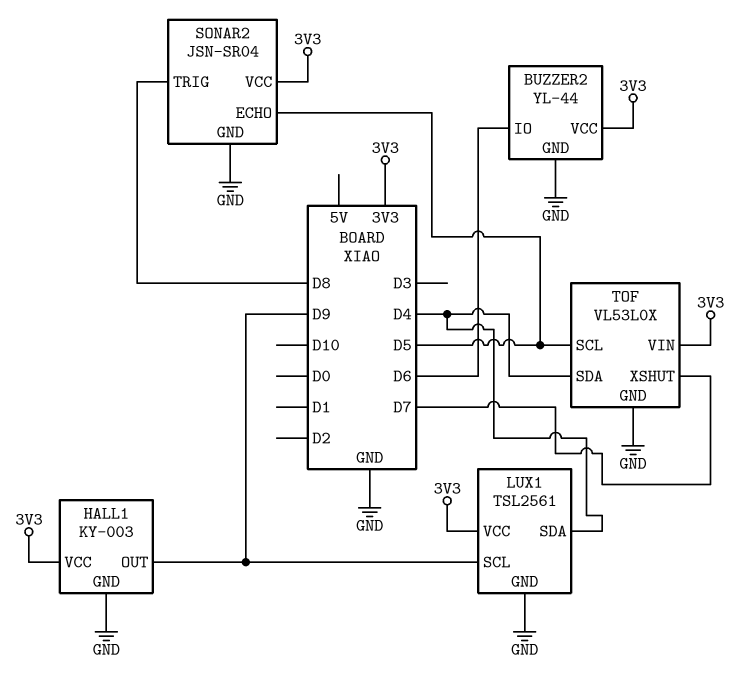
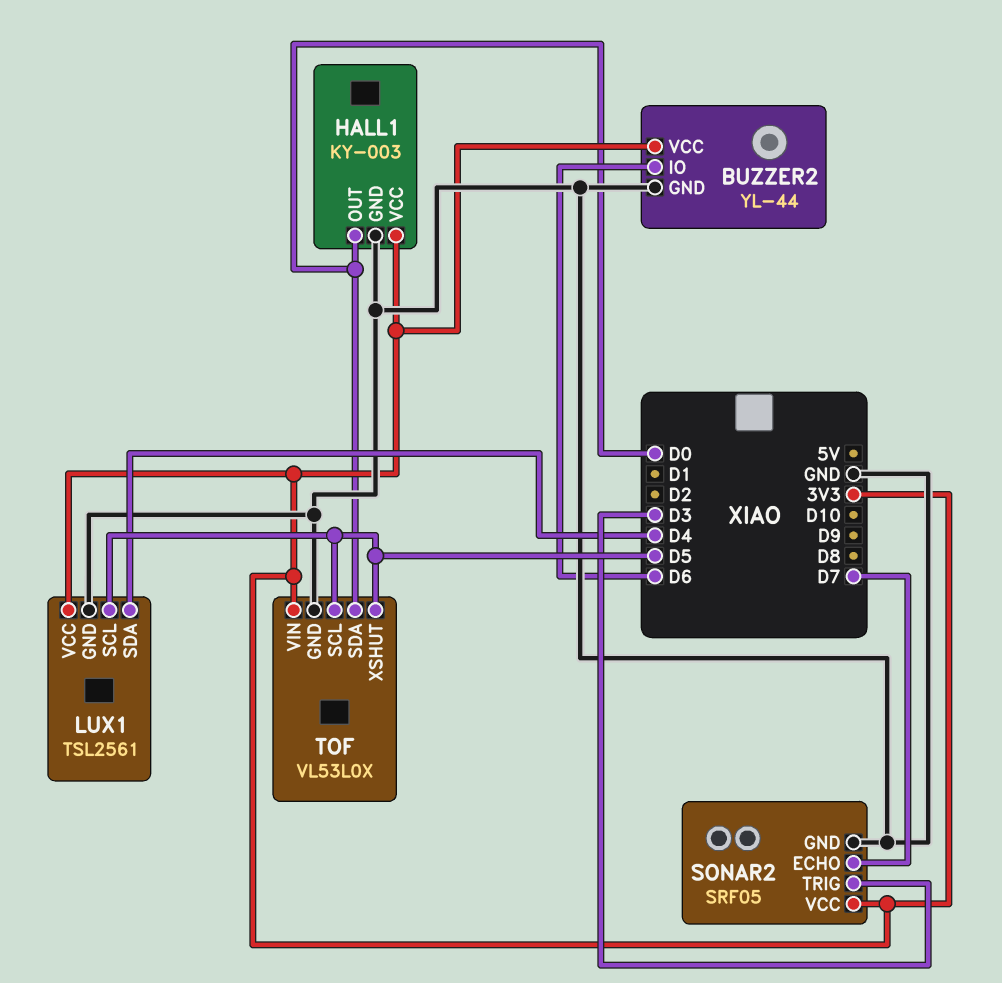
HALL1 pin OUT: D9 -> D0
LUX1 pin SCL: D9 -> D5
SONAR2: JSN-SR04 -> SRF05
SONAR2 pin ECHO: D5 -> D7
SONAR2 pin TRIG: D8 -> D3
TOF pin SDA: D4 -> D0
TOF pin XSHUT: D7 -> D5

